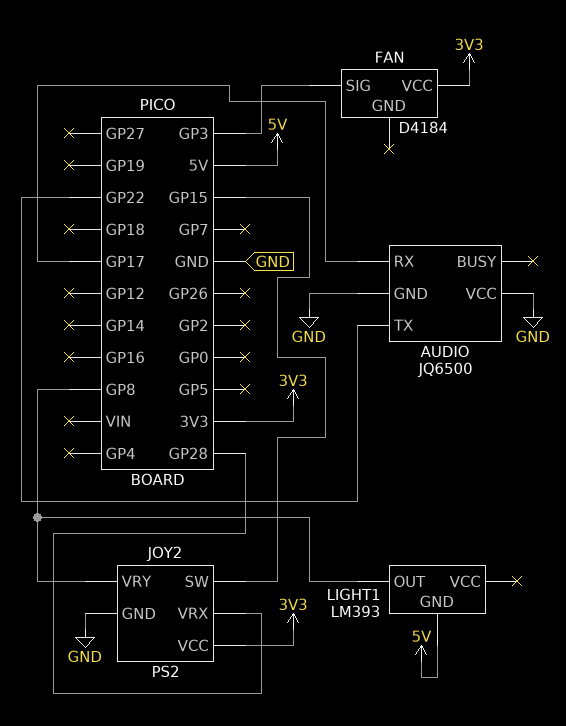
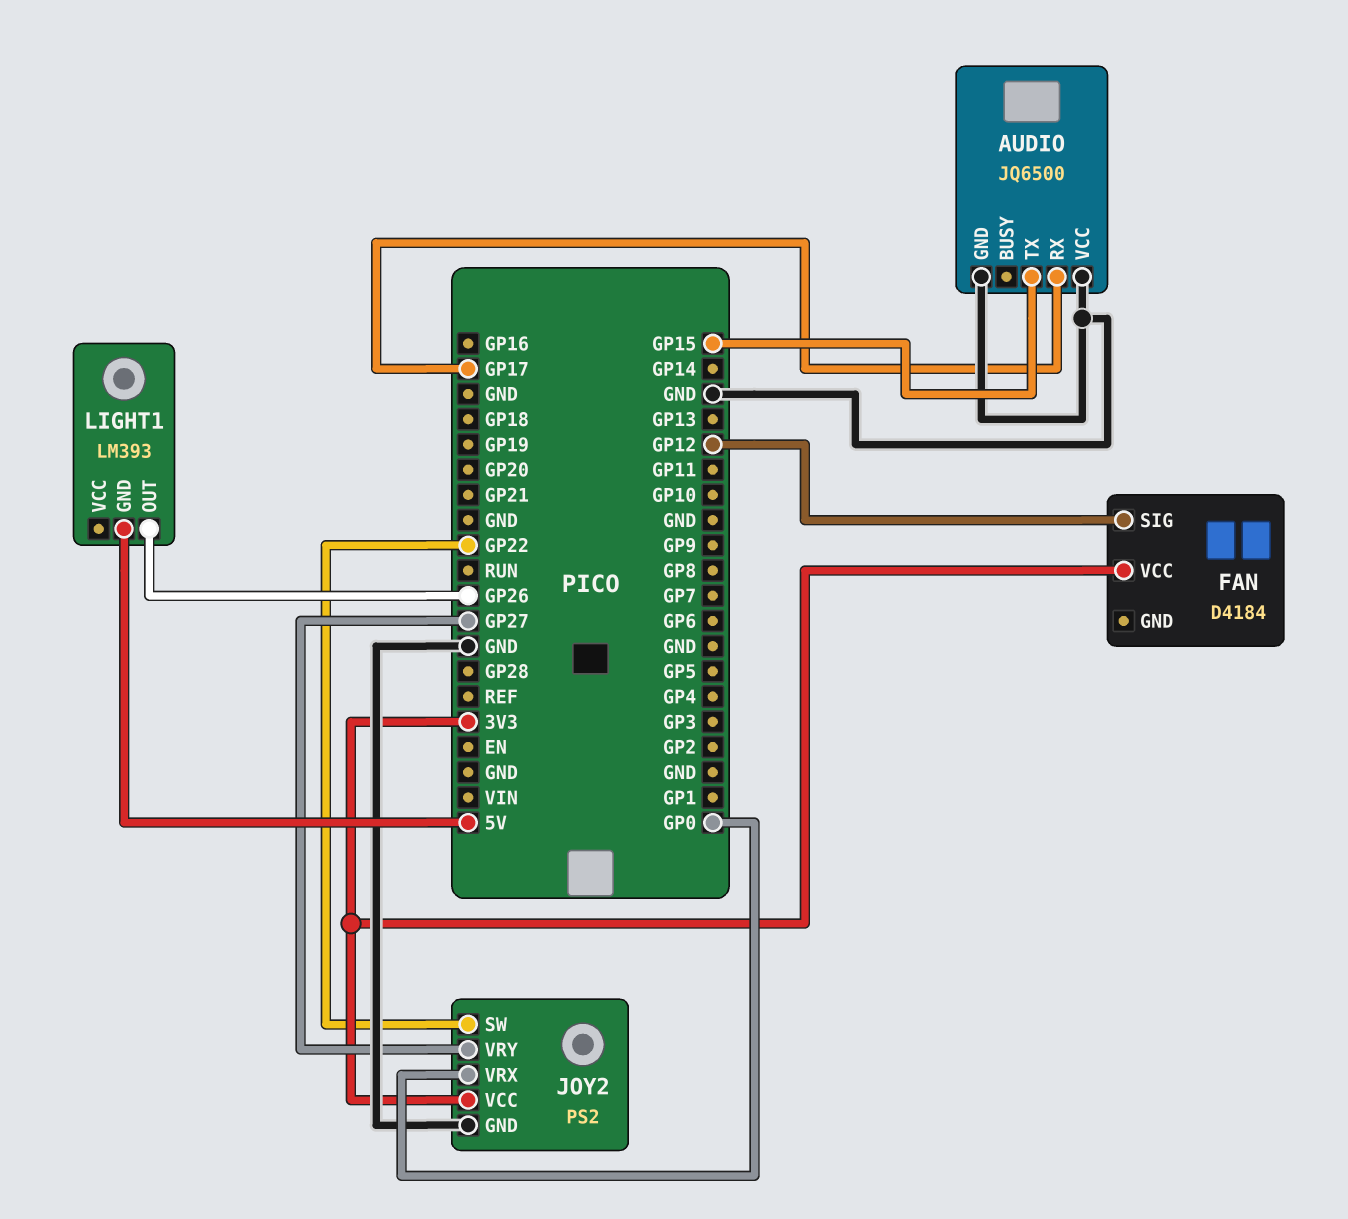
AUDIO pin TX: GP22 -> GP15
FAN pin SIG: GP3 -> GP12
JOY2 pin SW: GP15 -> GP22
JOY2 pin VRX: GP28 -> GP0
JOY2 pin VRY: GP8 -> GP27
LIGHT1 pin OUT: GP8 -> GP26

